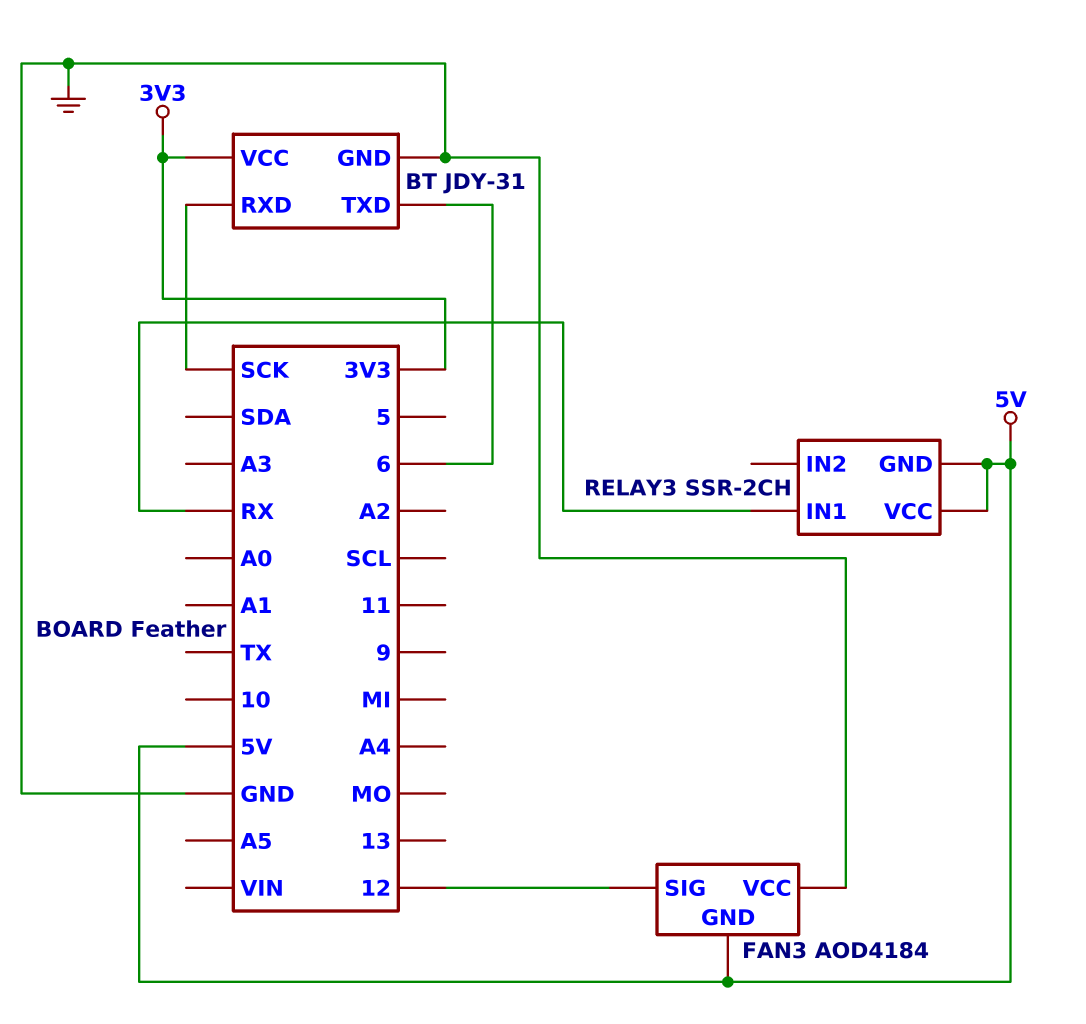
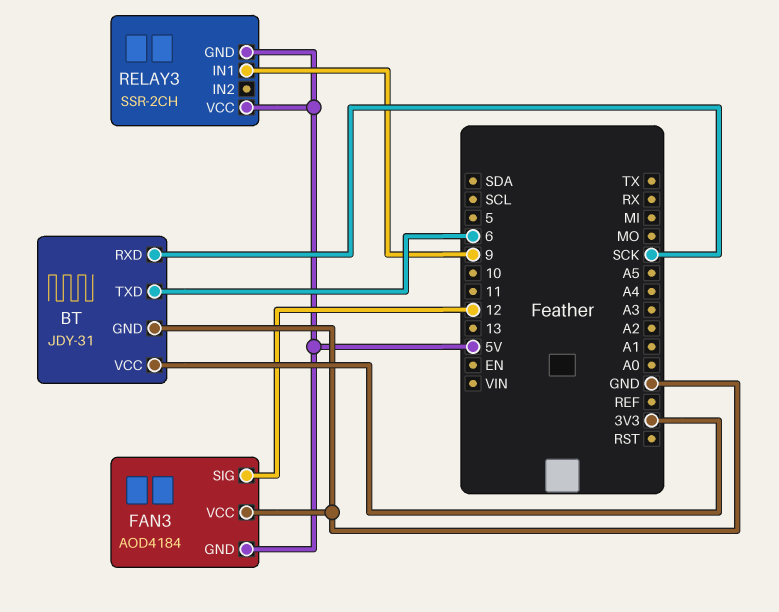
RELAY3 pin IN1: RX -> 9

